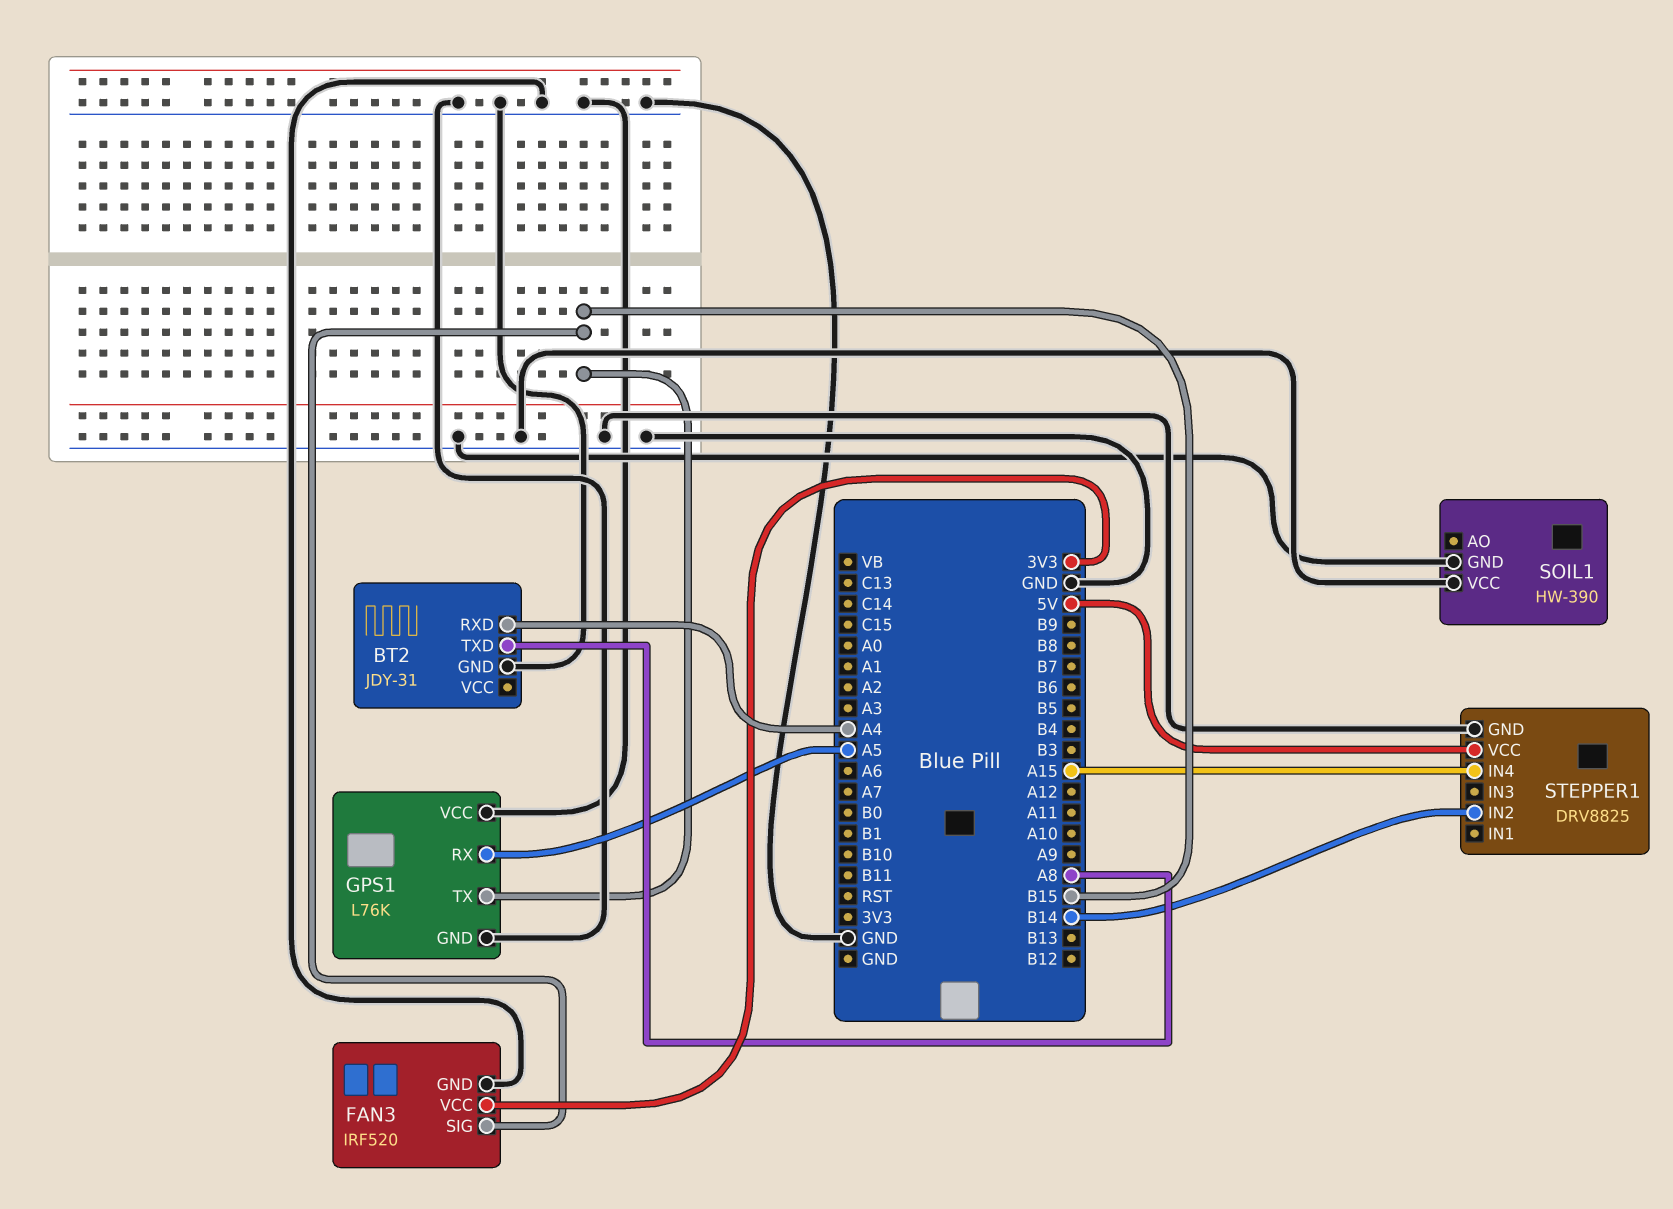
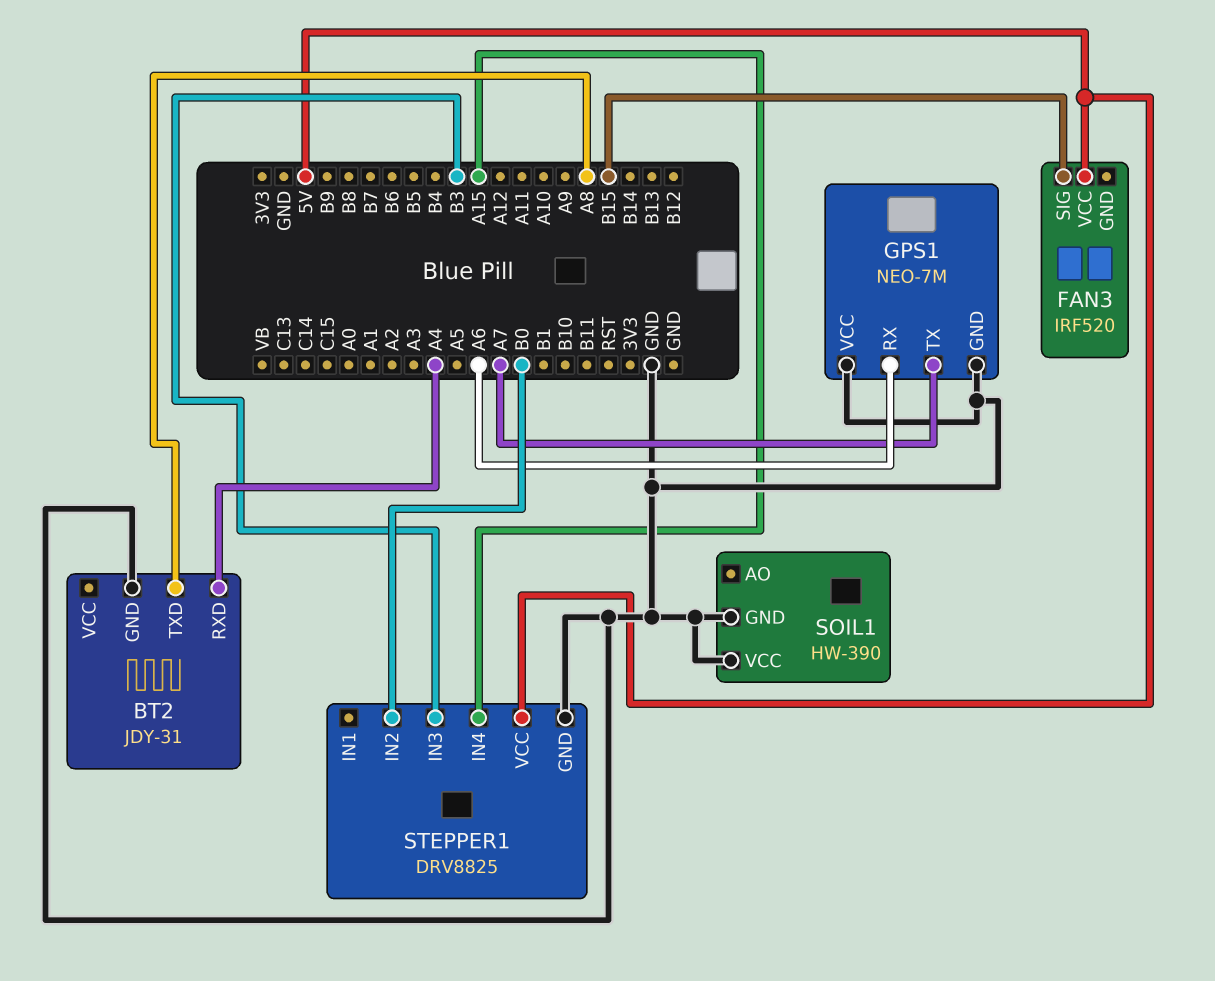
FAN3 pin GND: GND -> none
FAN3 pin VCC: 3V3 -> 5V
GPS1: L76K -> NEO-7M
GPS1 pin RX: A5 -> A6
GPS1 pin TX: B15 -> A7
STEPPER1 pin IN2: B14 -> B0
STEPPER1 pin IN3: none -> B3

